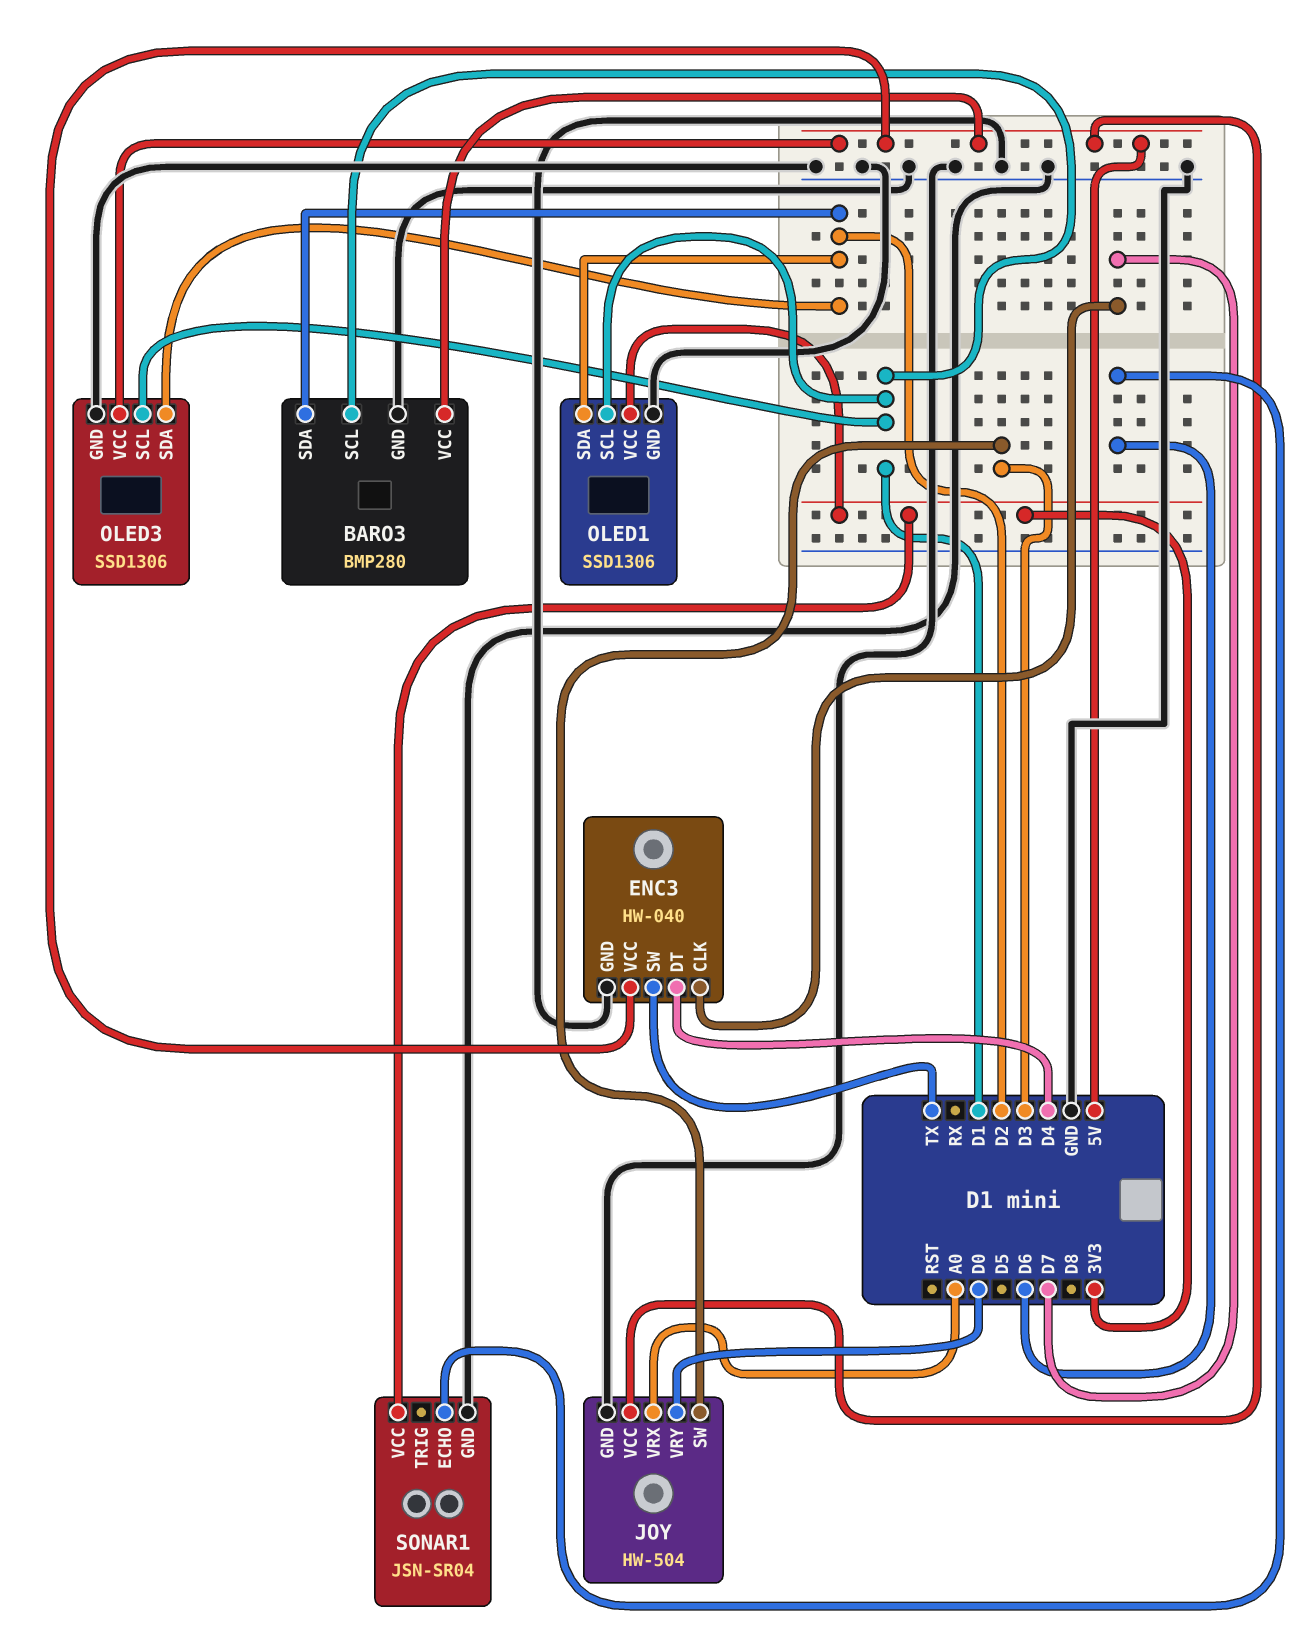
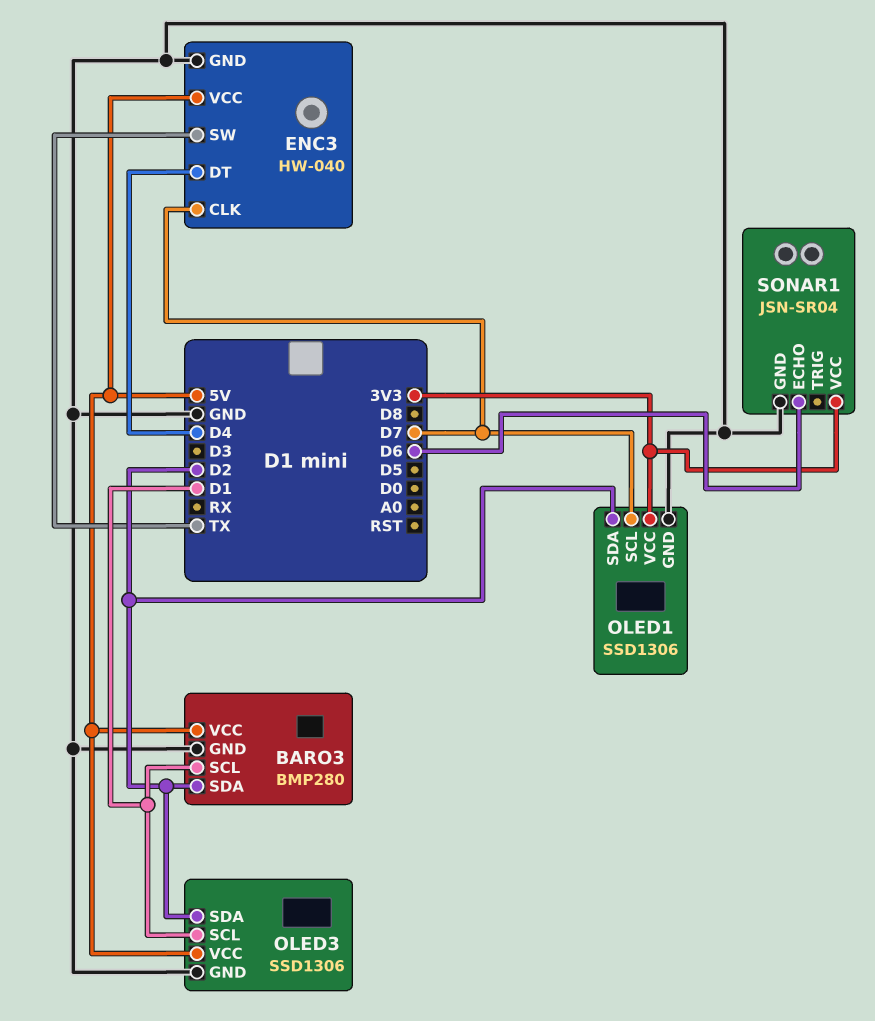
JOY: HW-504 -> none
JOY pin GND: GND -> none
JOY pin SW: D3 -> none
JOY pin VCC: 5V -> none
JOY pin VRX: A0 -> none
JOY pin VRY: D0 -> none
OLED1 pin SCL: D1 -> D7

